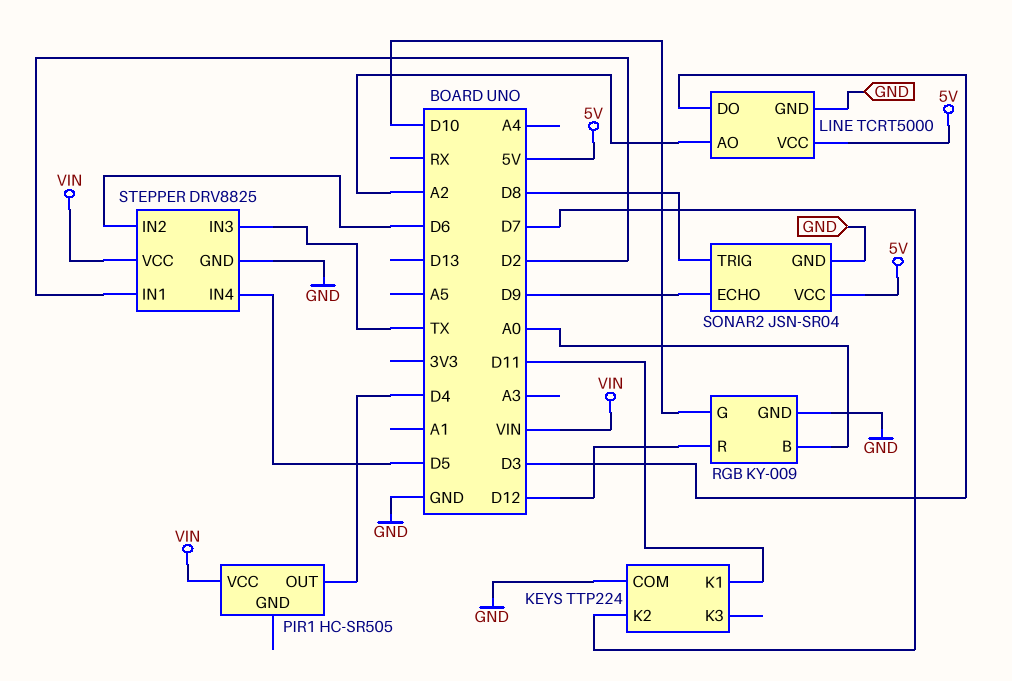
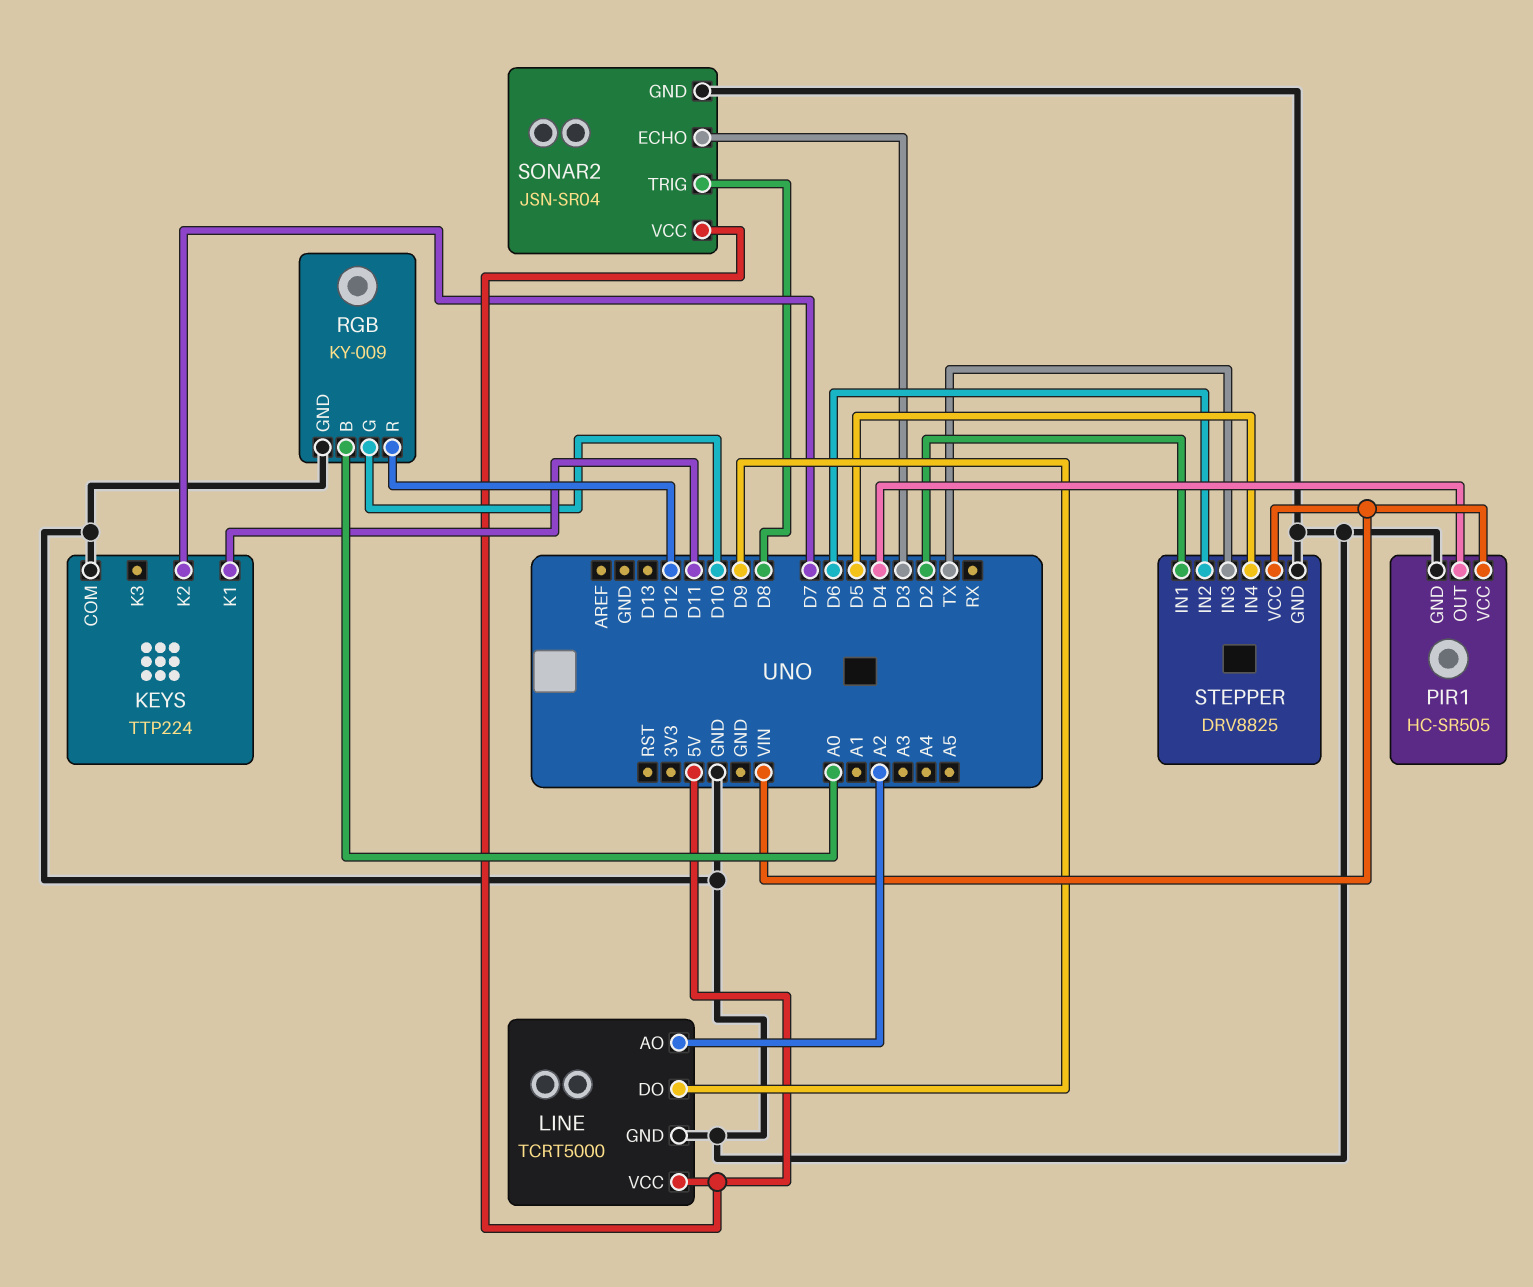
LINE pin DO: D3 -> D9
PIR1 pin GND: none -> GND
SONAR2 pin ECHO: D9 -> D3

